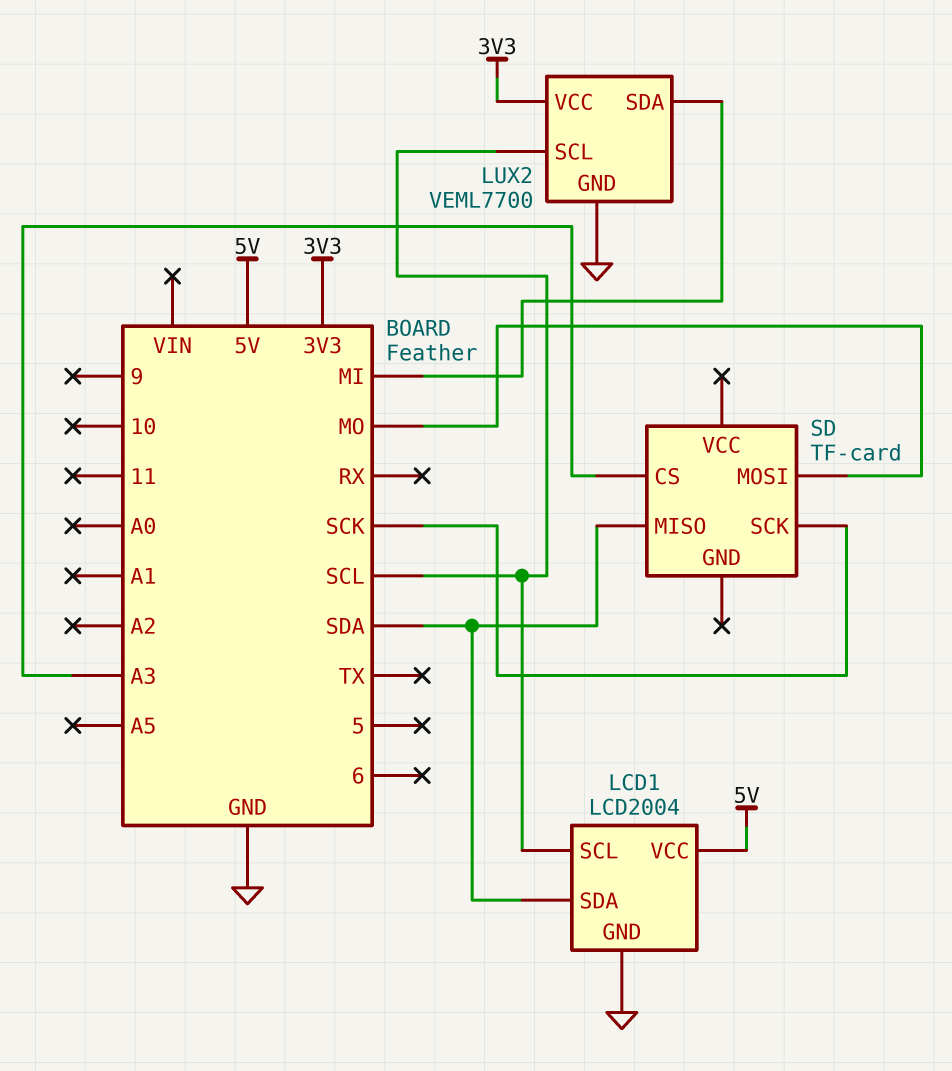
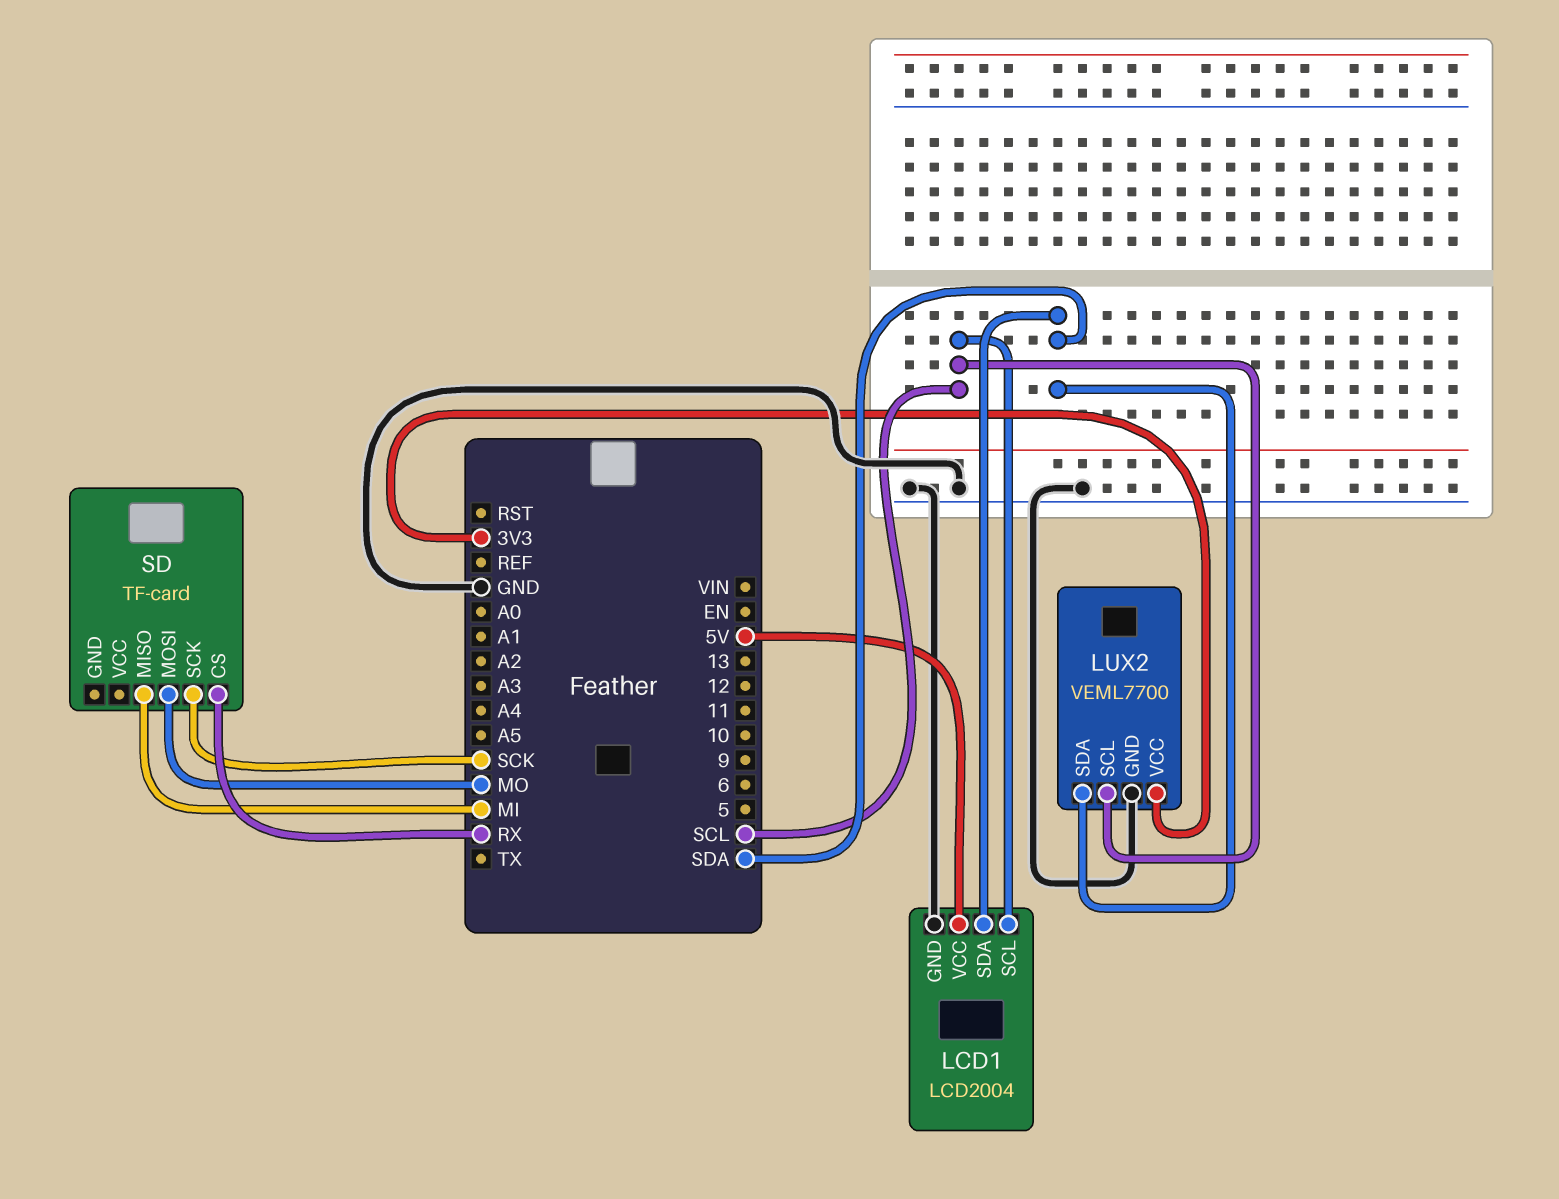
LUX2 pin SDA: MI -> SDA
SD pin CS: A3 -> RX
SD pin MISO: SDA -> MI

